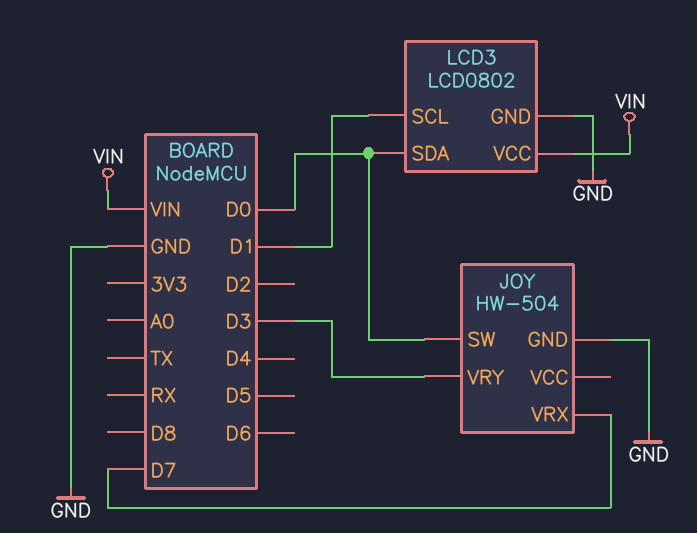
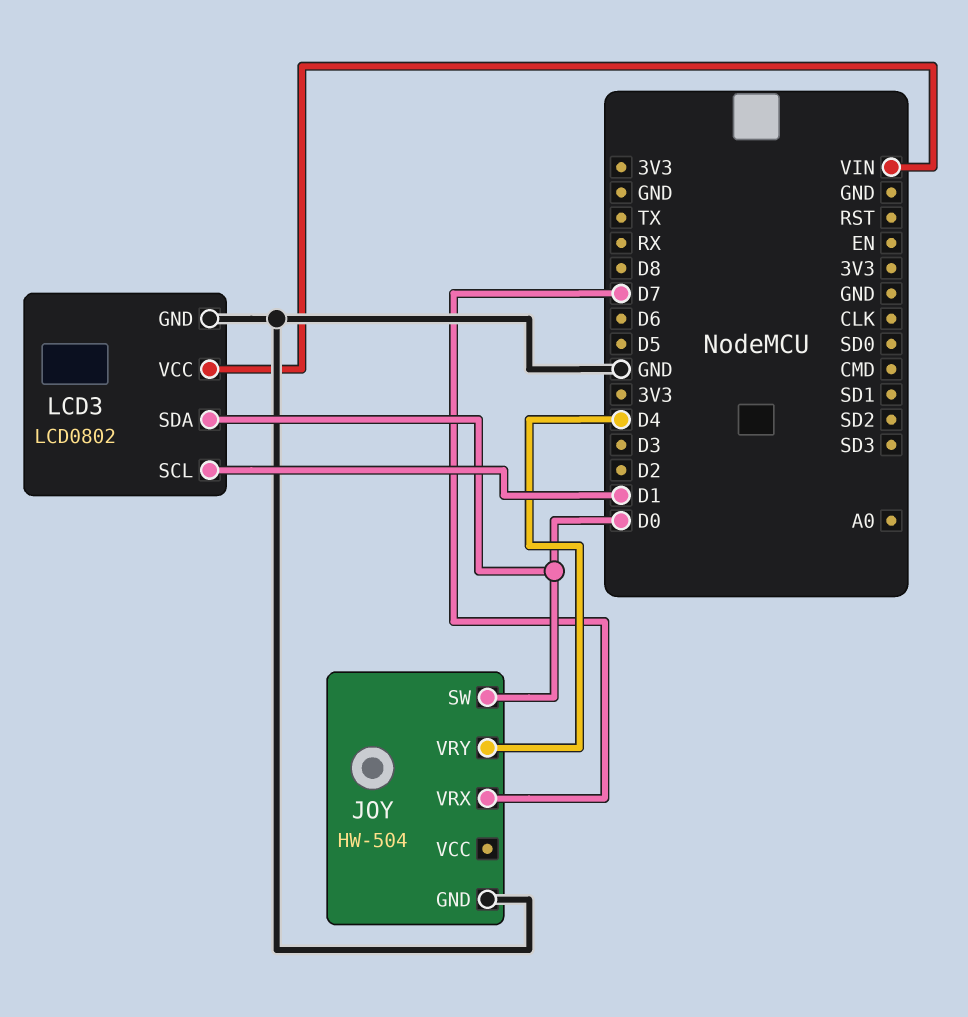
JOY pin VRY: D3 -> D4

